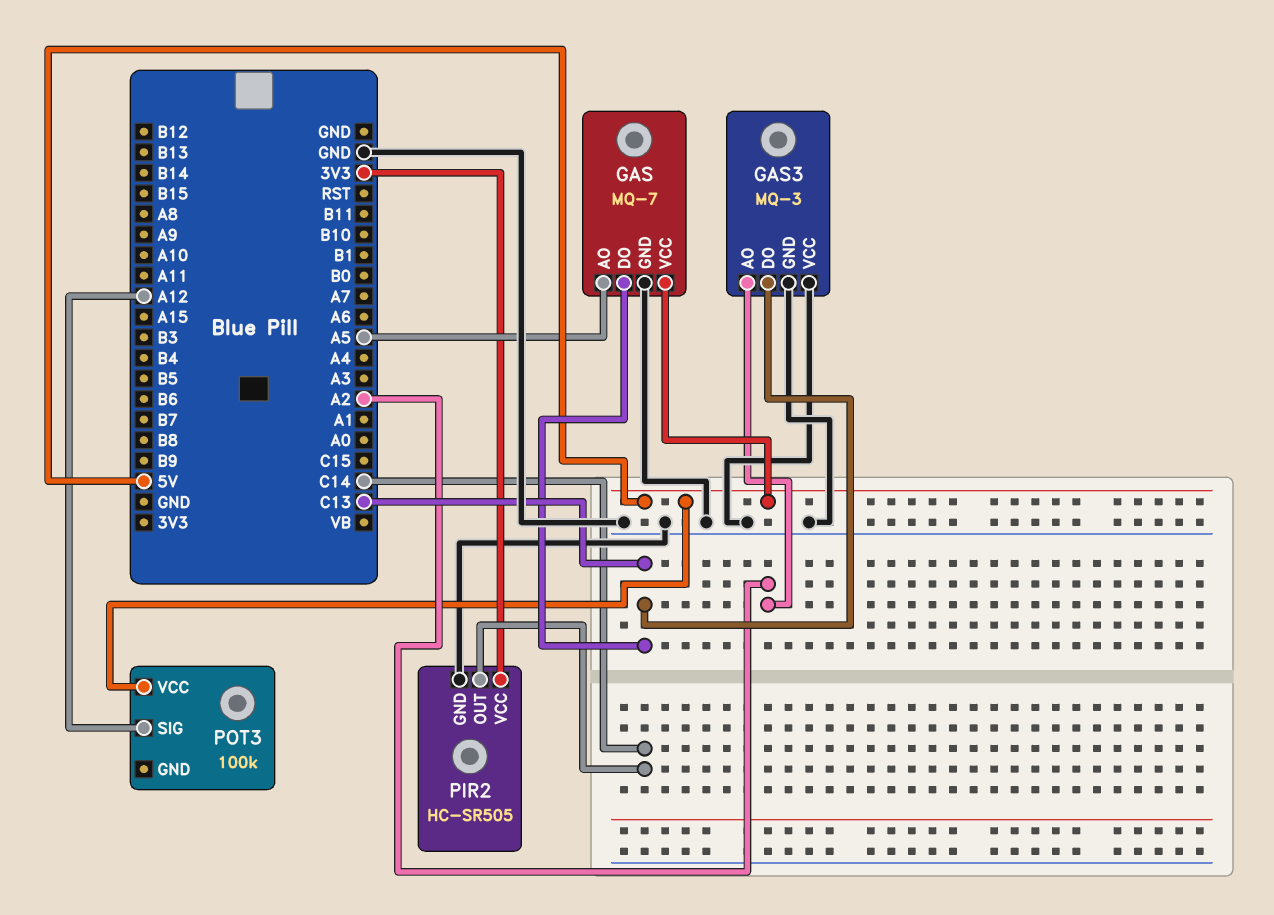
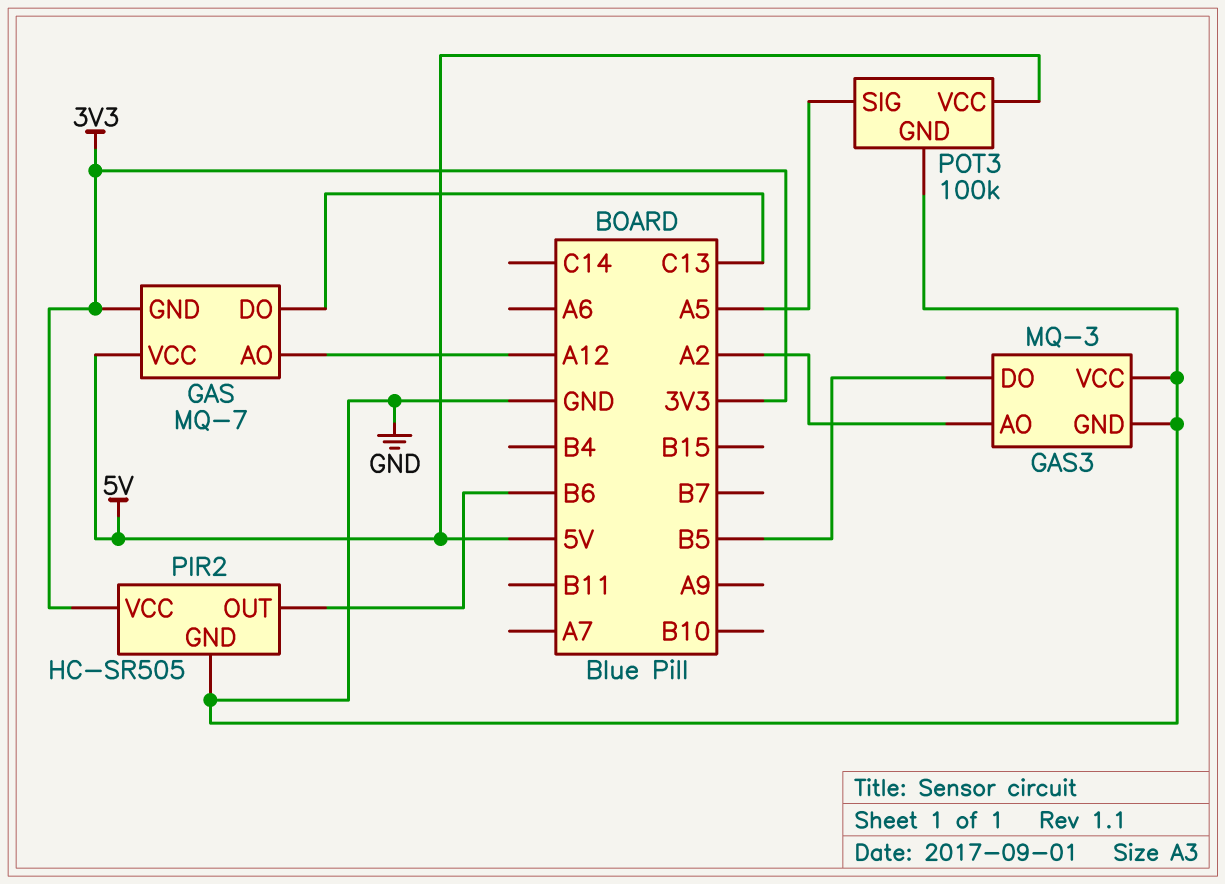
GAS pin AO: A5 -> A12
GAS pin GND: GND -> 3V3
GAS3 pin DO: C13 -> B5
PIR2 pin OUT: C14 -> B6
POT3 pin GND: none -> GND
POT3 pin SIG: A12 -> A5

